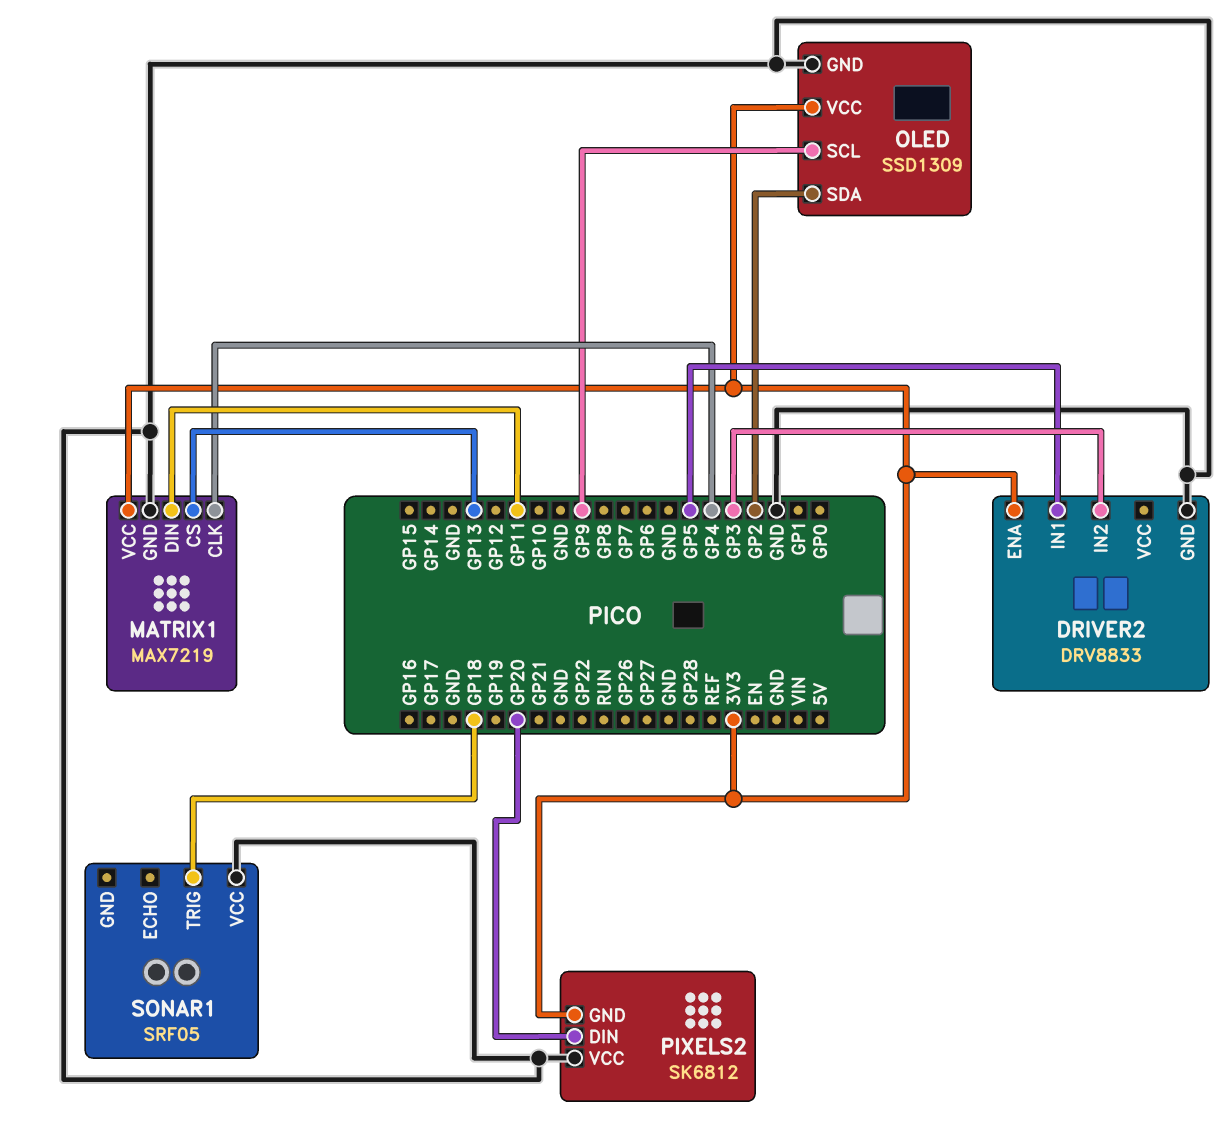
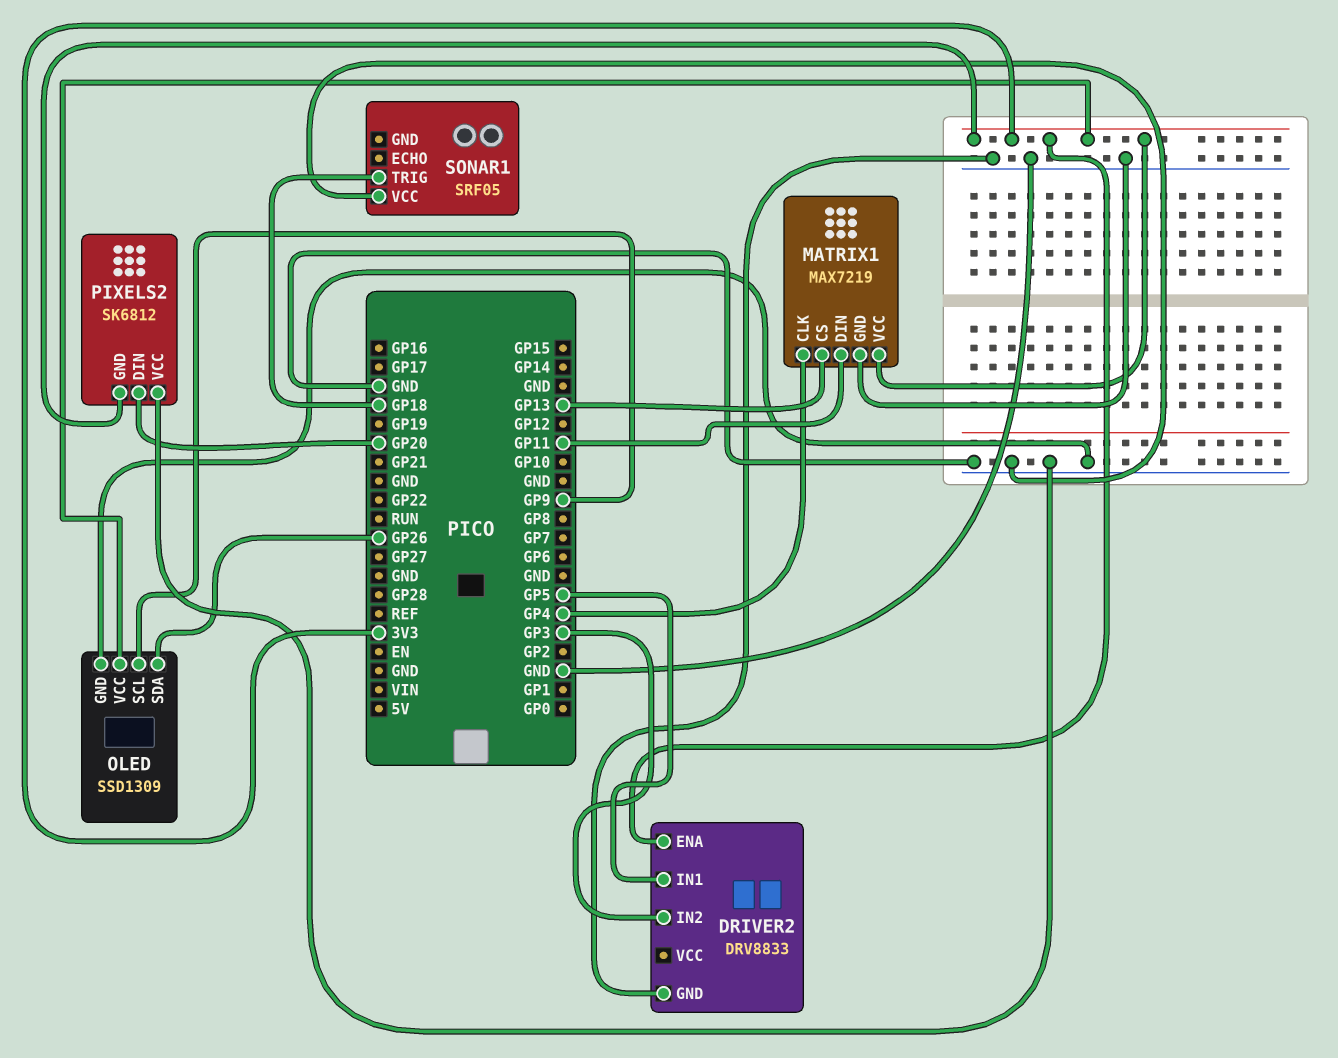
OLED pin SDA: GP2 -> GP26

